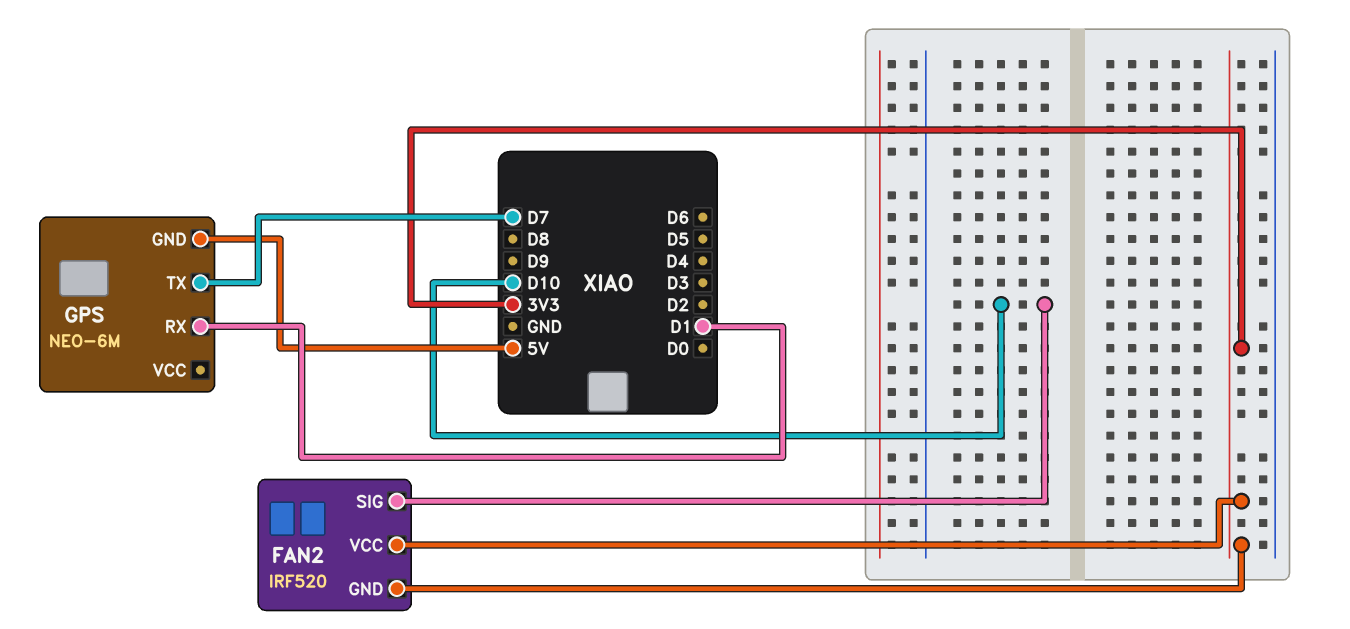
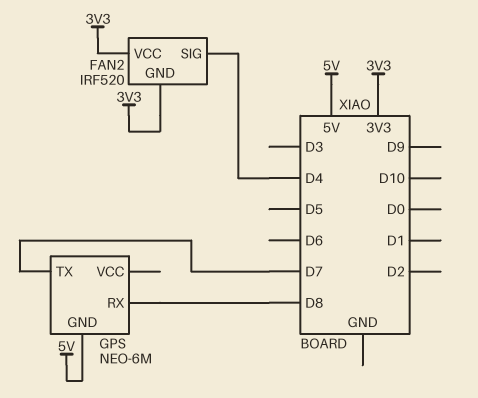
FAN2 pin SIG: D10 -> D4
GPS pin RX: D1 -> D8

